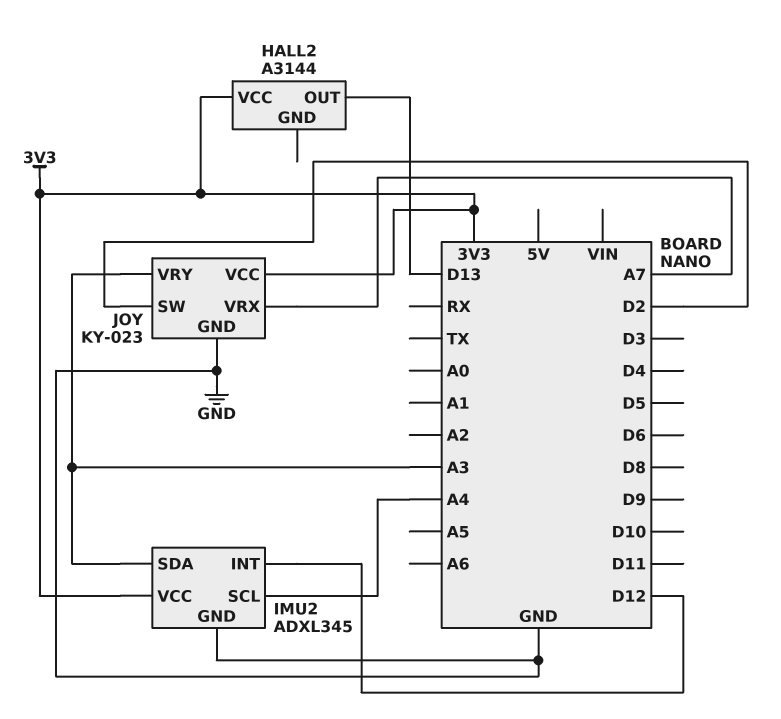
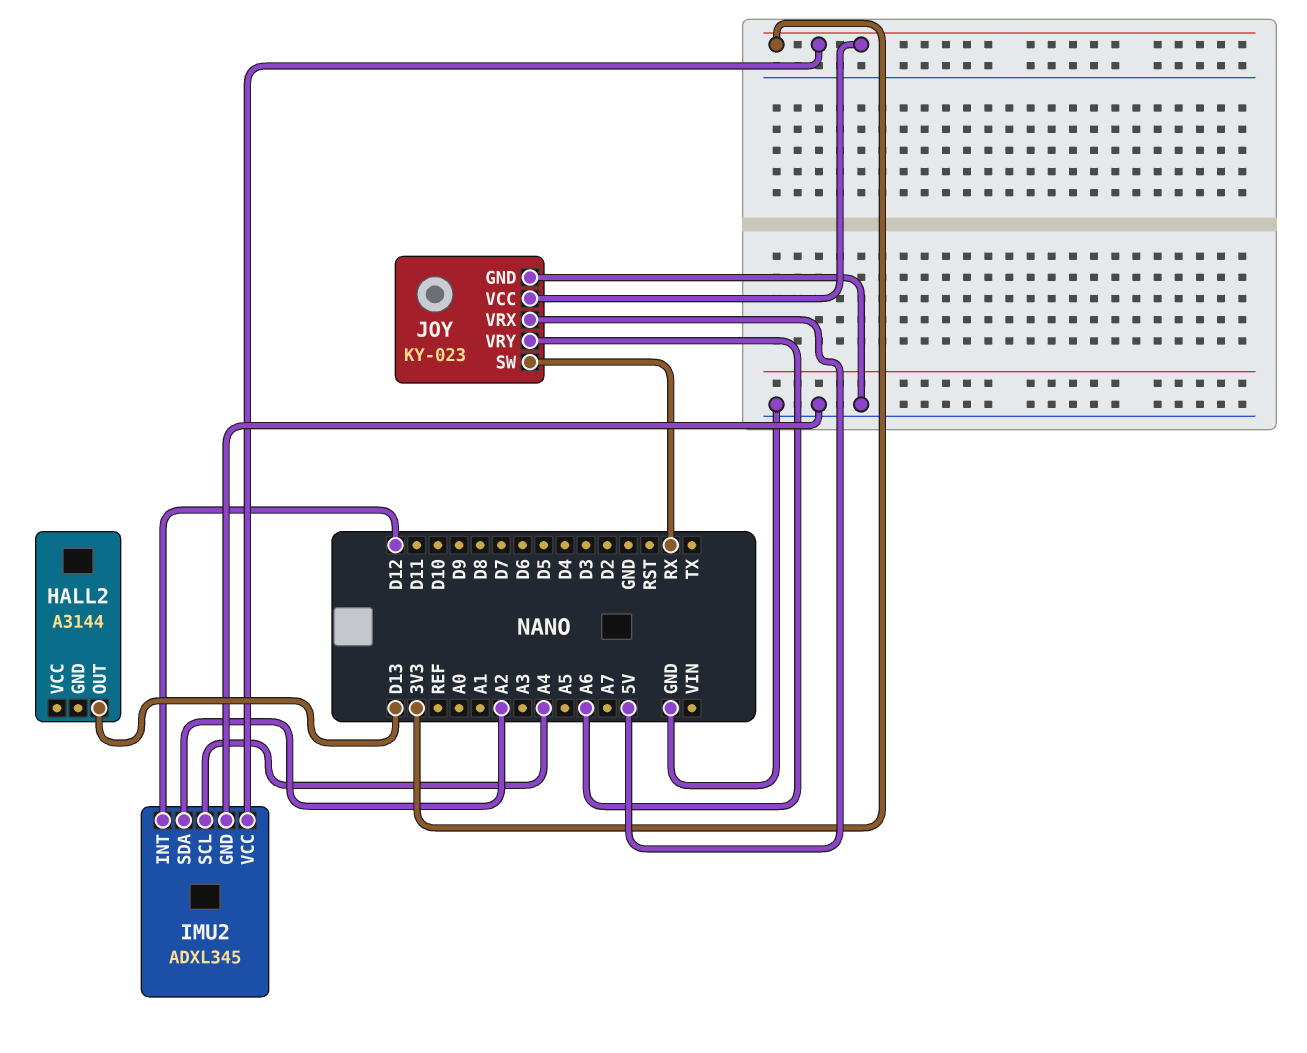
HALL2 pin VCC: 3V3 -> none
IMU2 pin SDA: A3 -> A2
JOY pin SW: D2 -> RX
JOY pin VRX: A7 -> 5V
JOY pin VRY: A3 -> A6

